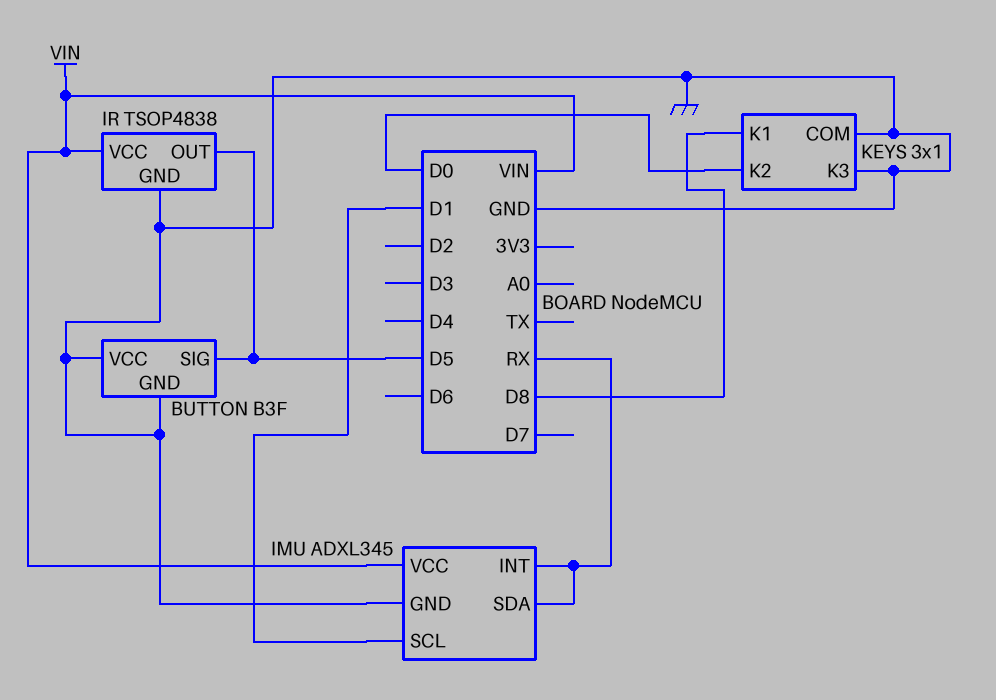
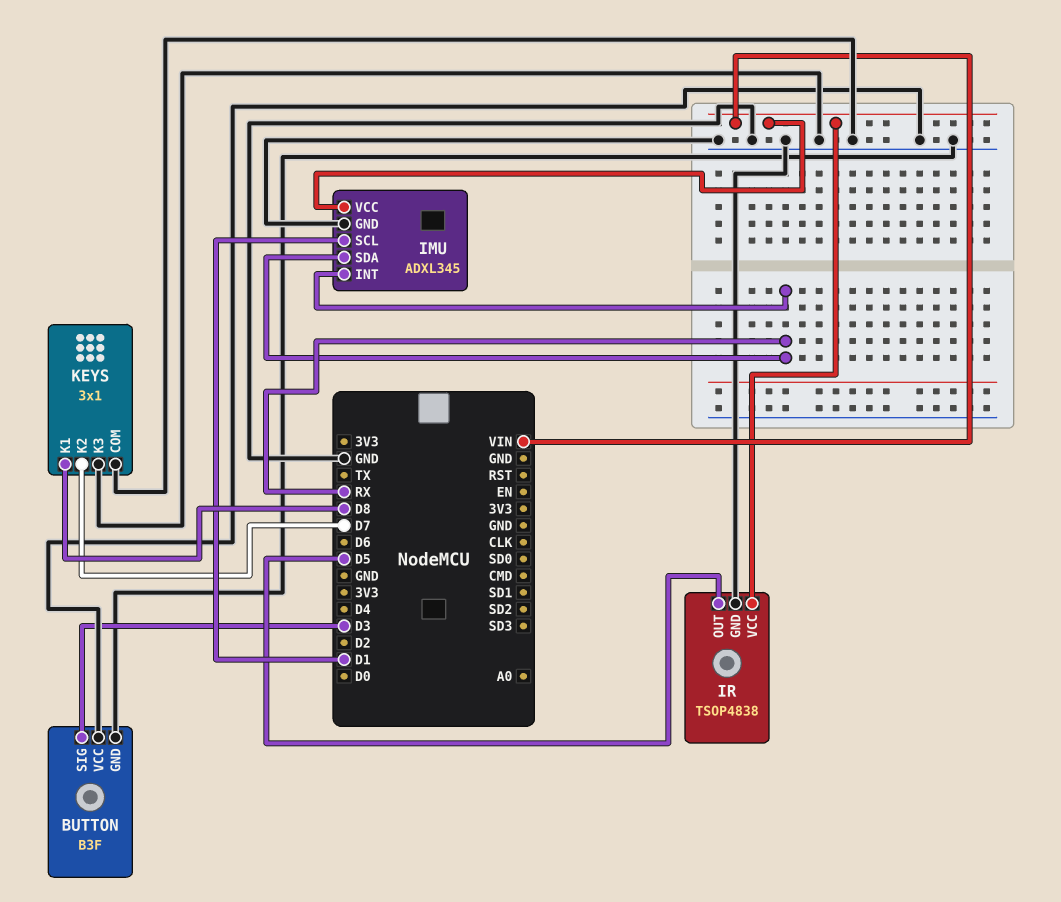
BUTTON pin SIG: D5 -> D3
KEYS pin K2: D0 -> D7

